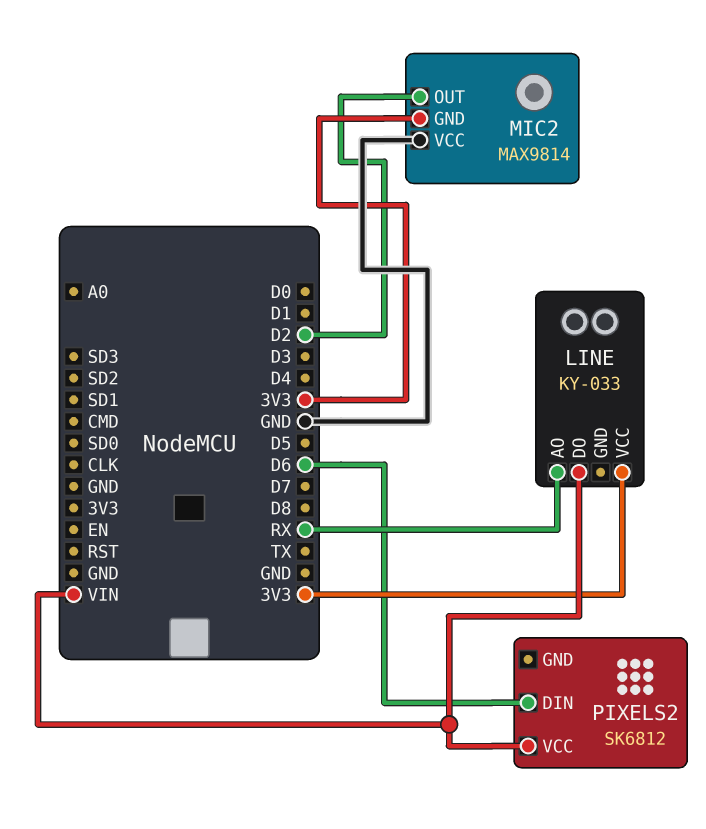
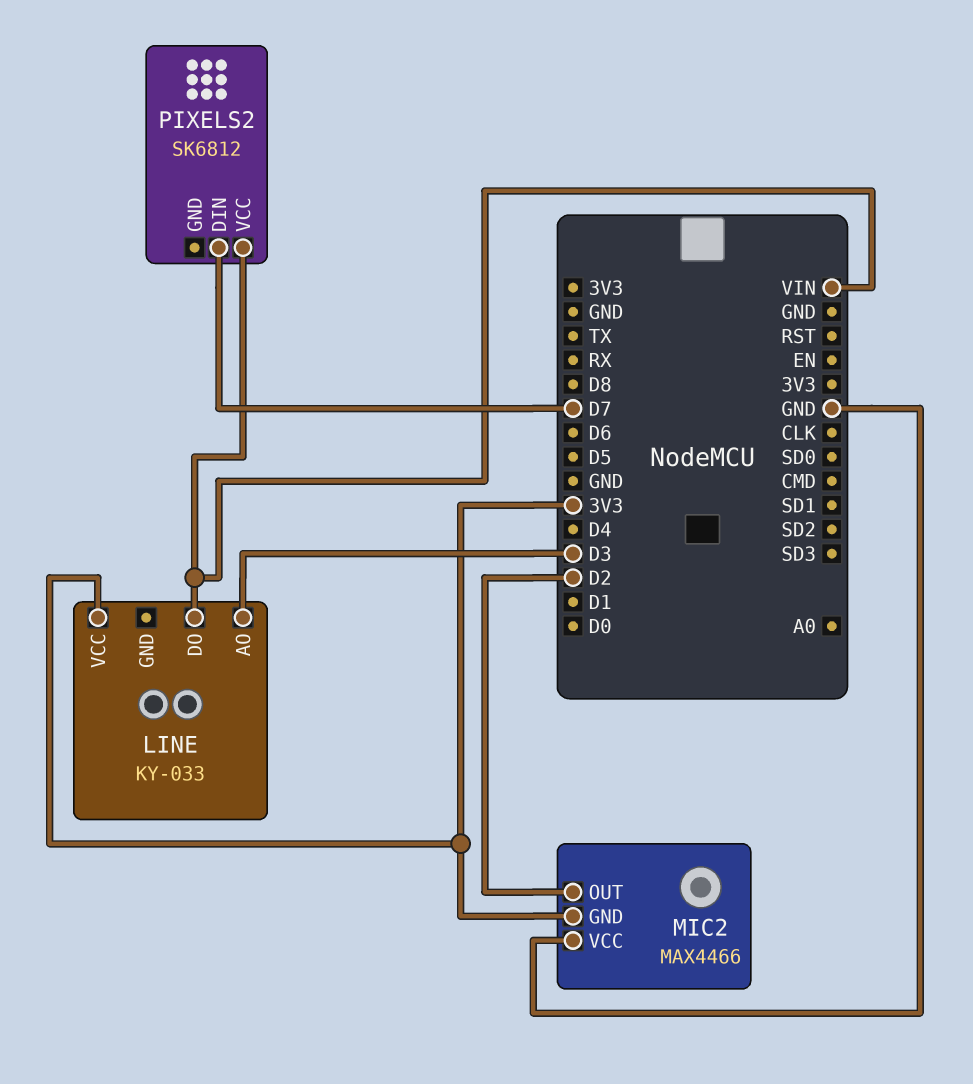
LINE pin AO: RX -> D3
MIC2: MAX9814 -> MAX4466
PIXELS2 pin DIN: D6 -> D7

